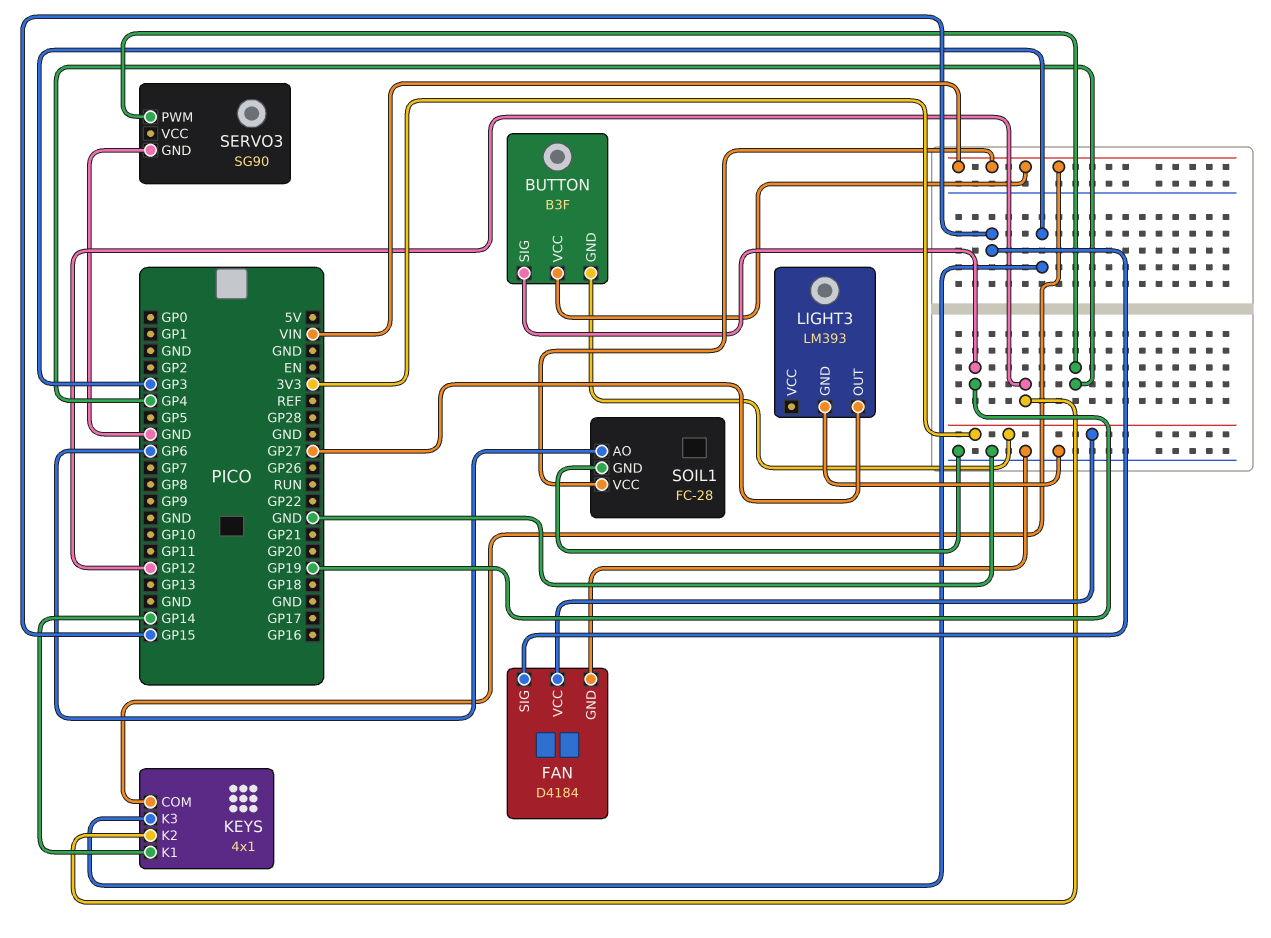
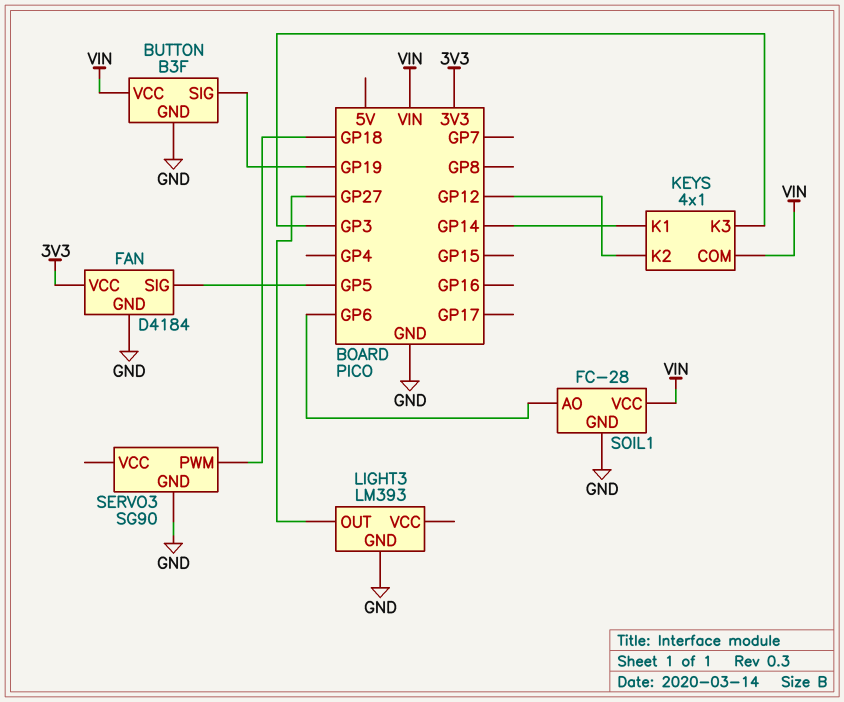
BUTTON pin GND: 3V3 -> GND
FAN pin SIG: GP15 -> GP5
SERVO3 pin PWM: GP4 -> GP18

